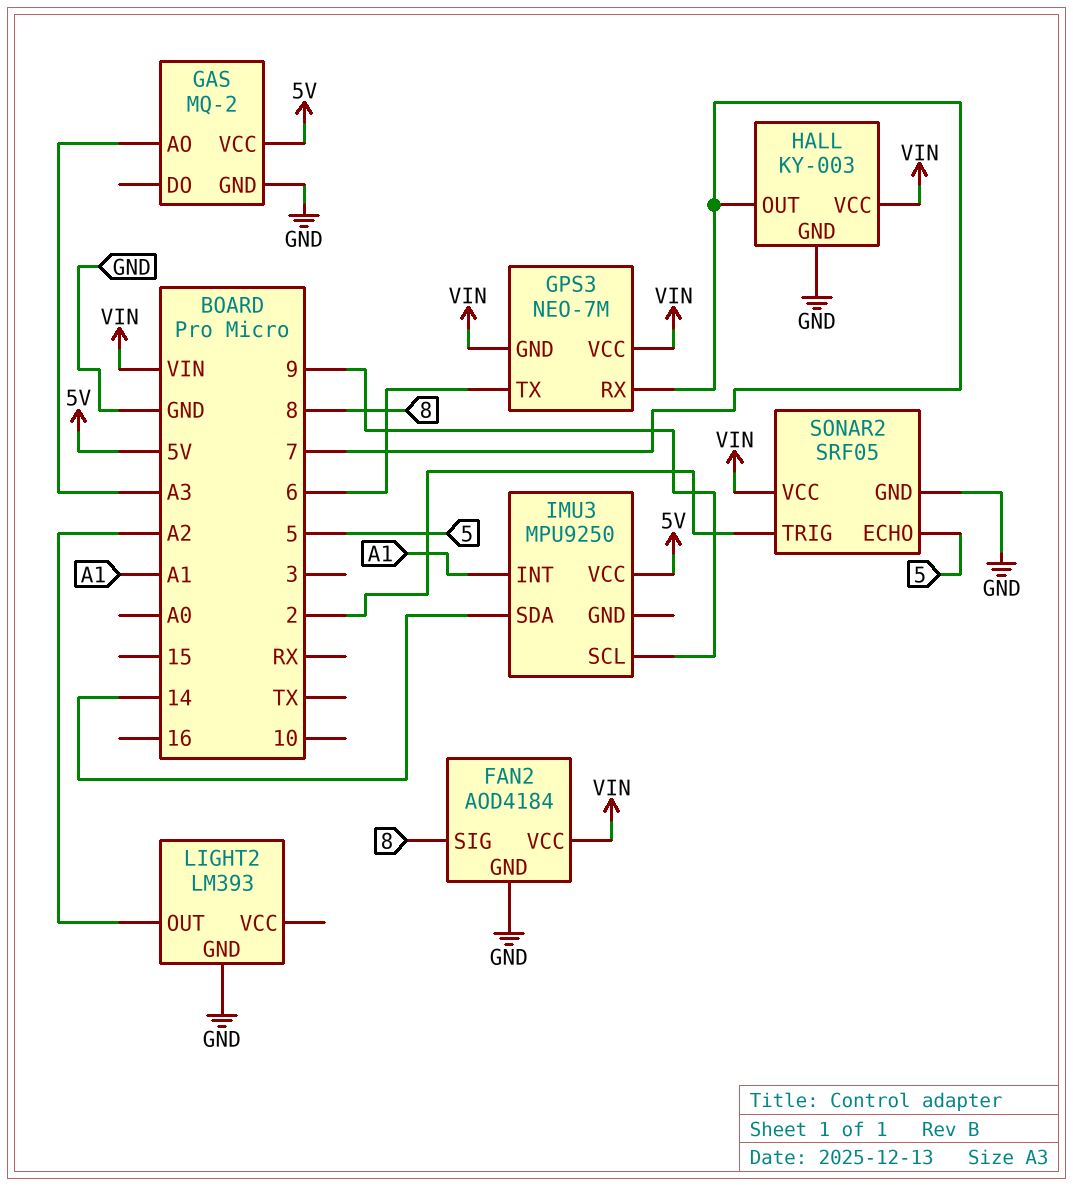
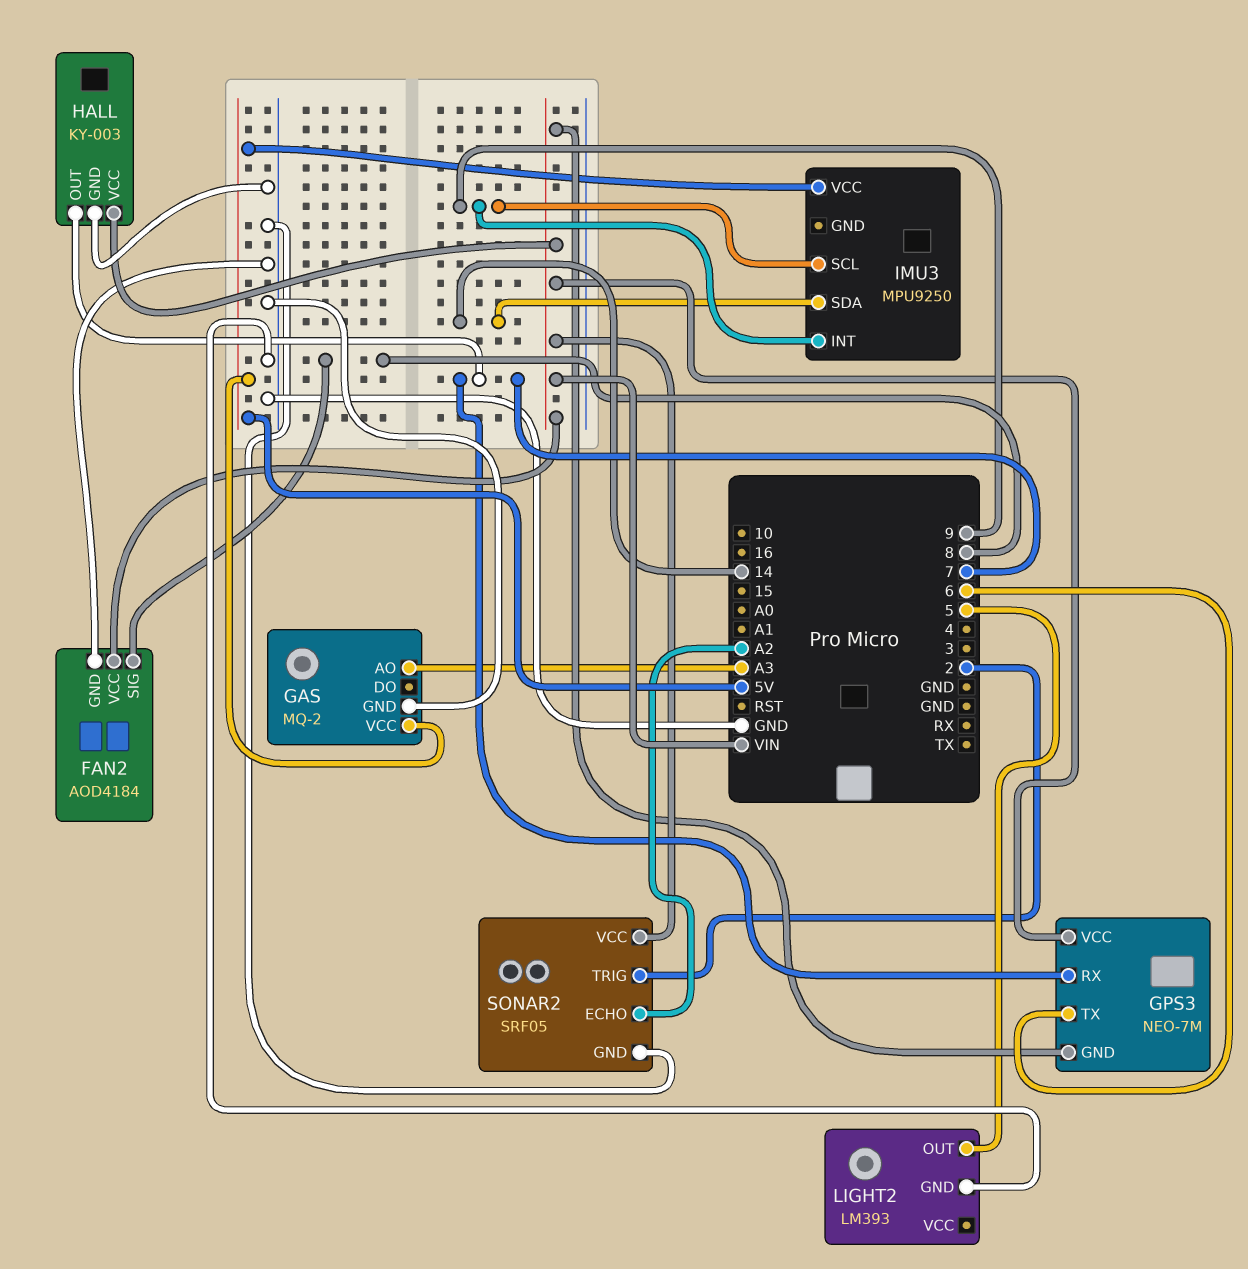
IMU3 pin INT: A1 -> 9
LIGHT2 pin OUT: A2 -> 5
SONAR2 pin ECHO: 5 -> A2

